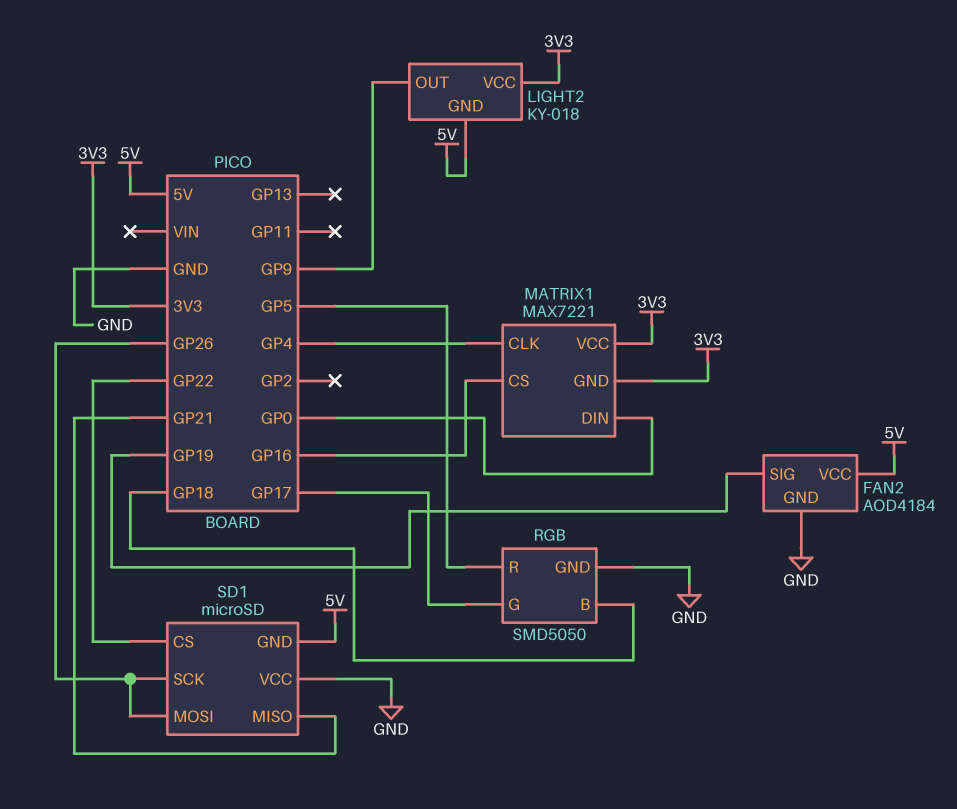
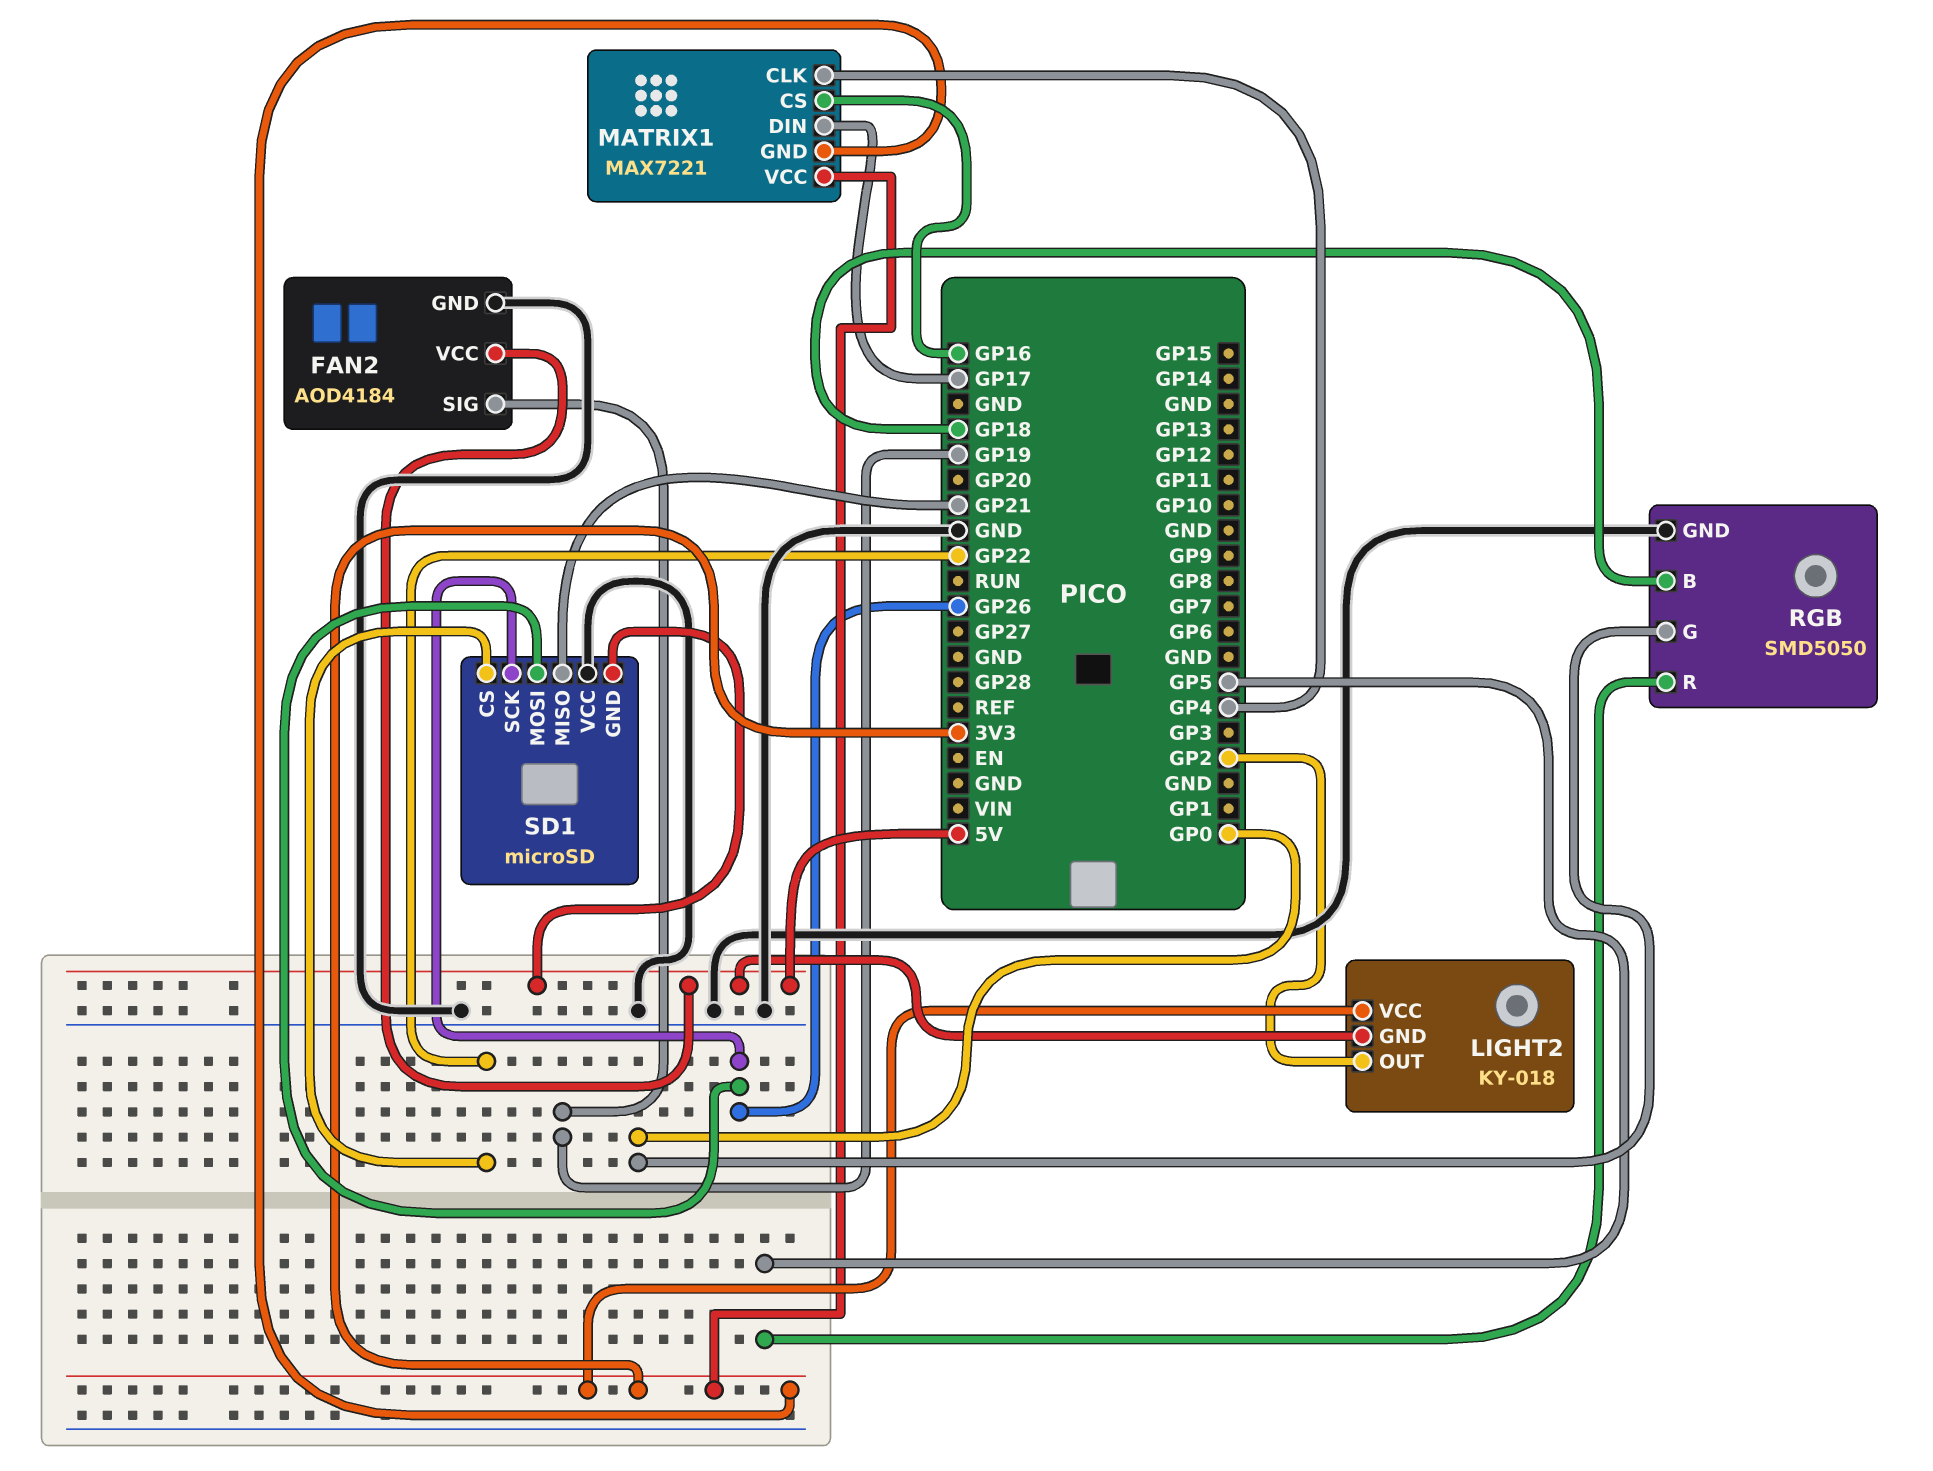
LIGHT2 pin OUT: GP9 -> GP2
MATRIX1 pin DIN: GP0 -> GP17
RGB pin G: GP17 -> GP0

